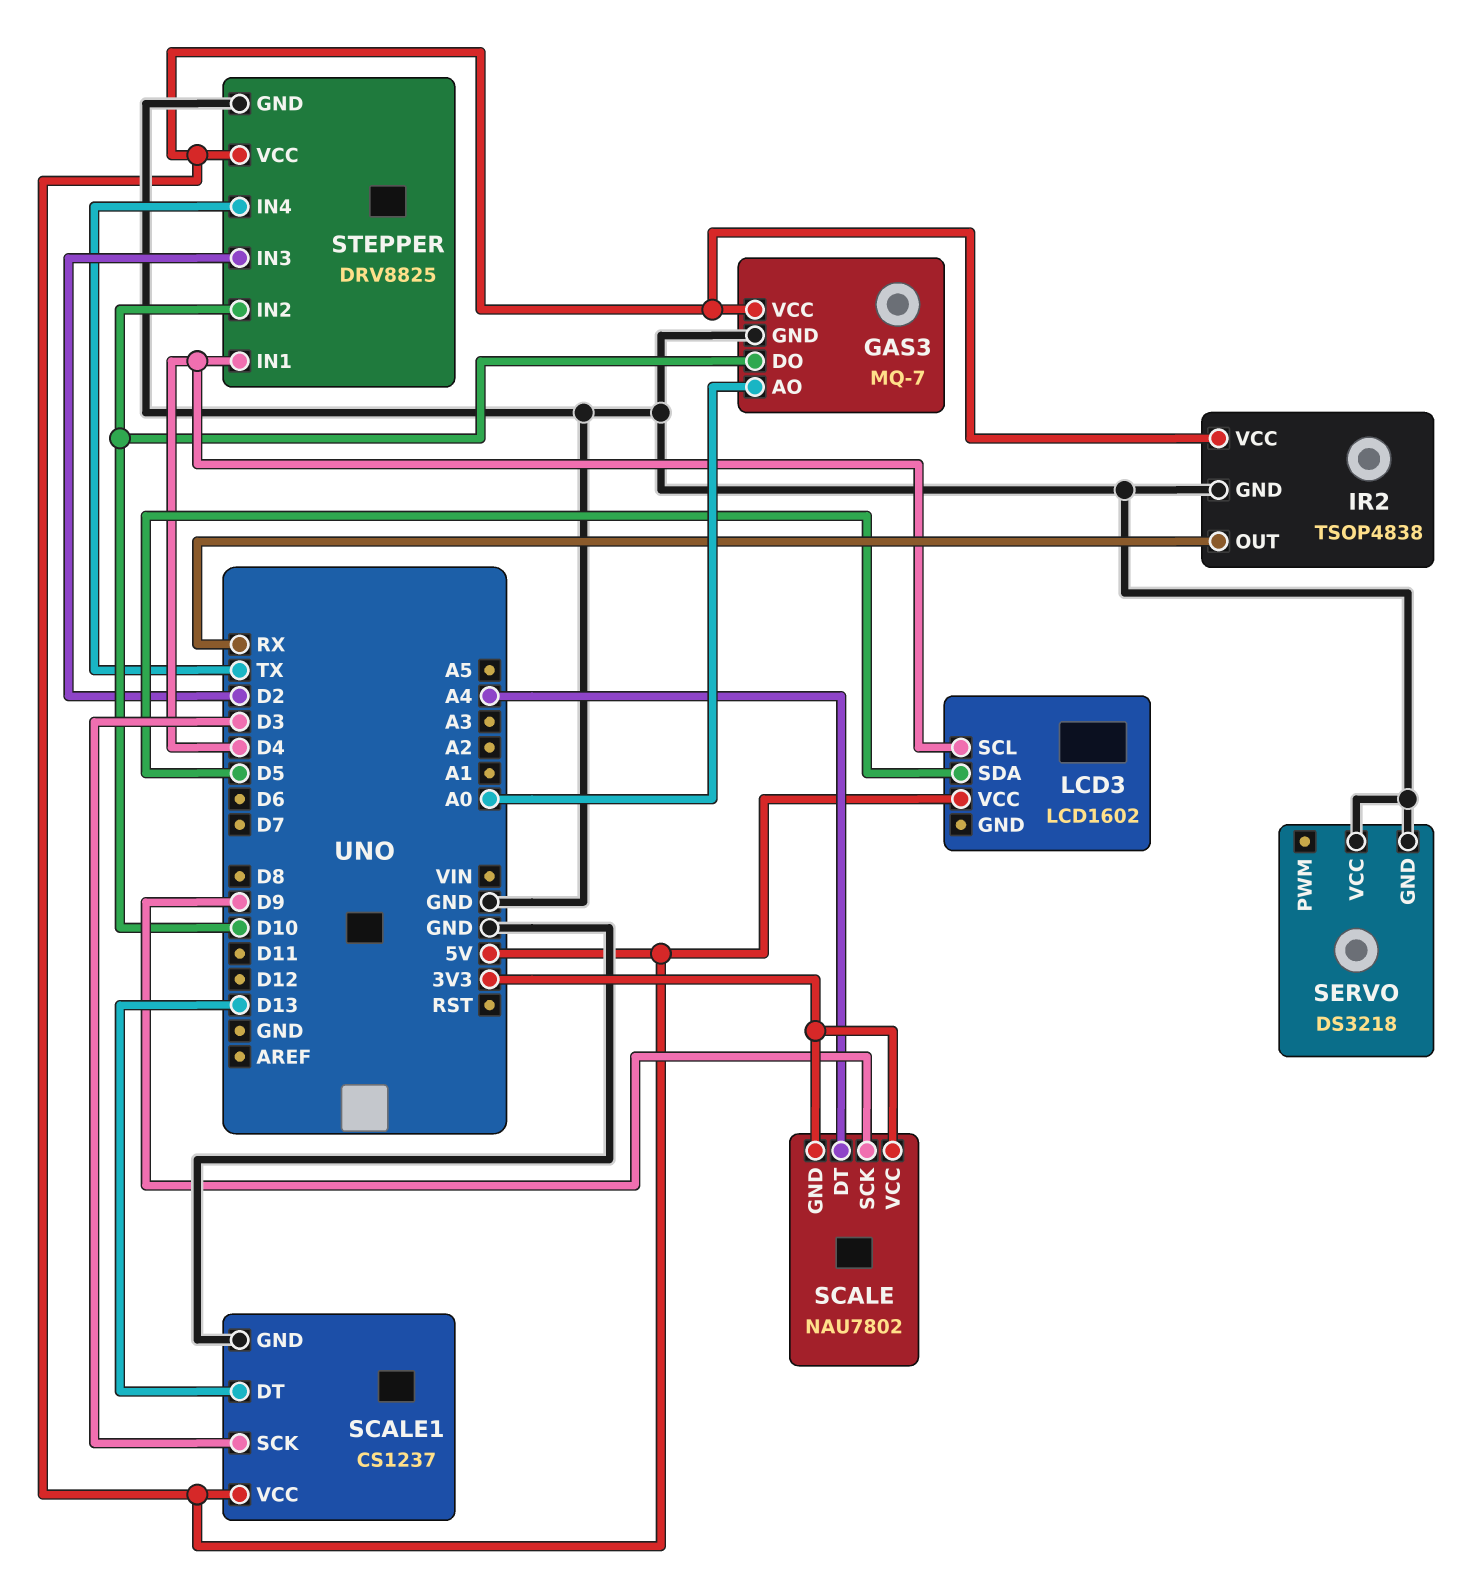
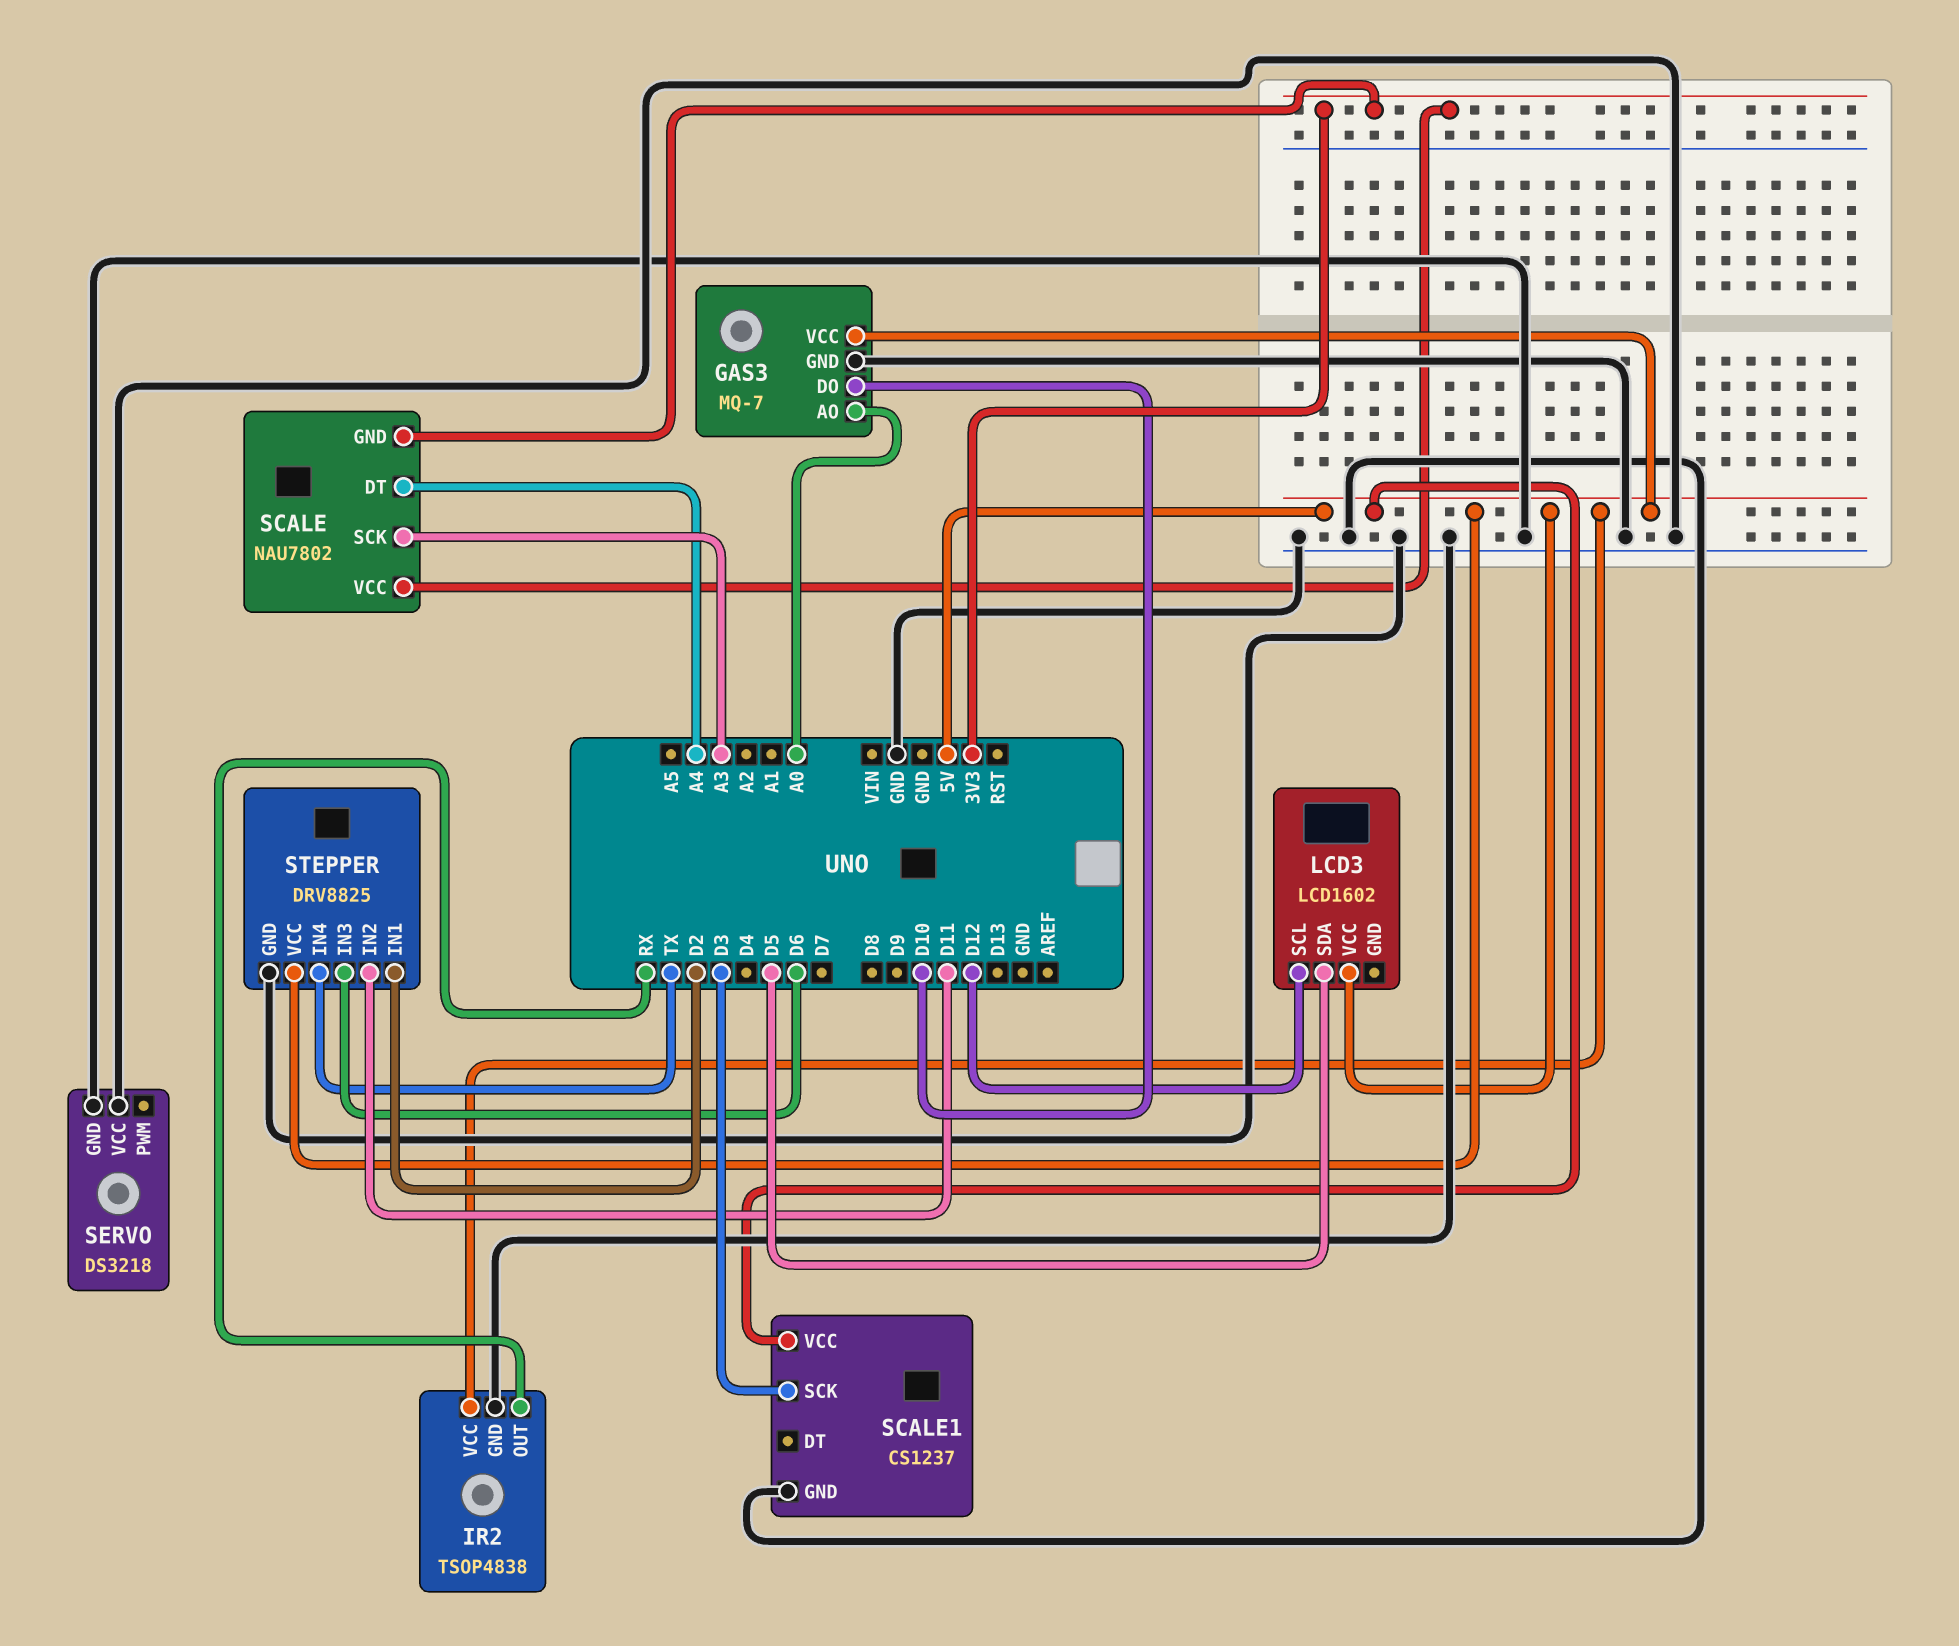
LCD3 pin SCL: D4 -> D12
SCALE pin SCK: D9 -> A3
SCALE1 pin DT: D13 -> none
STEPPER pin IN1: D4 -> D2
STEPPER pin IN2: D10 -> D11
STEPPER pin IN3: D2 -> D6

